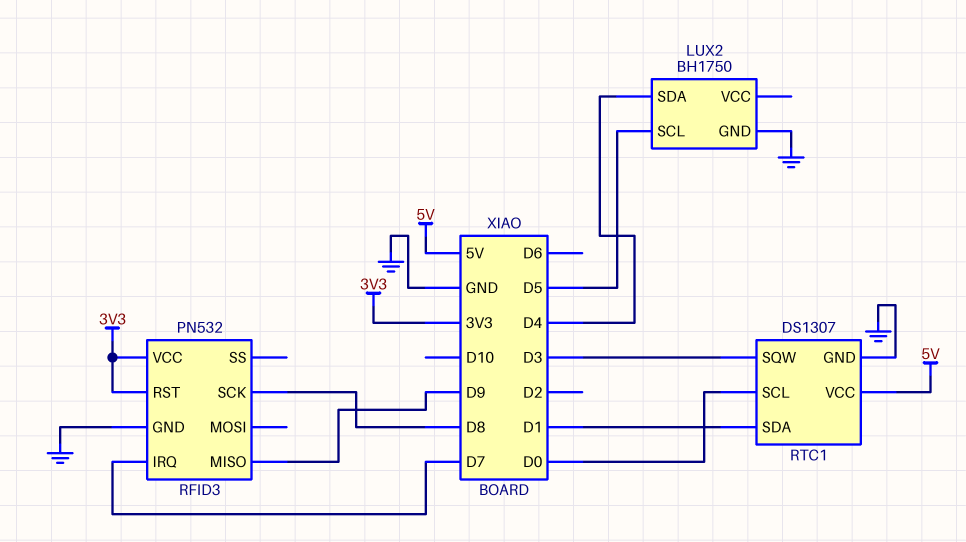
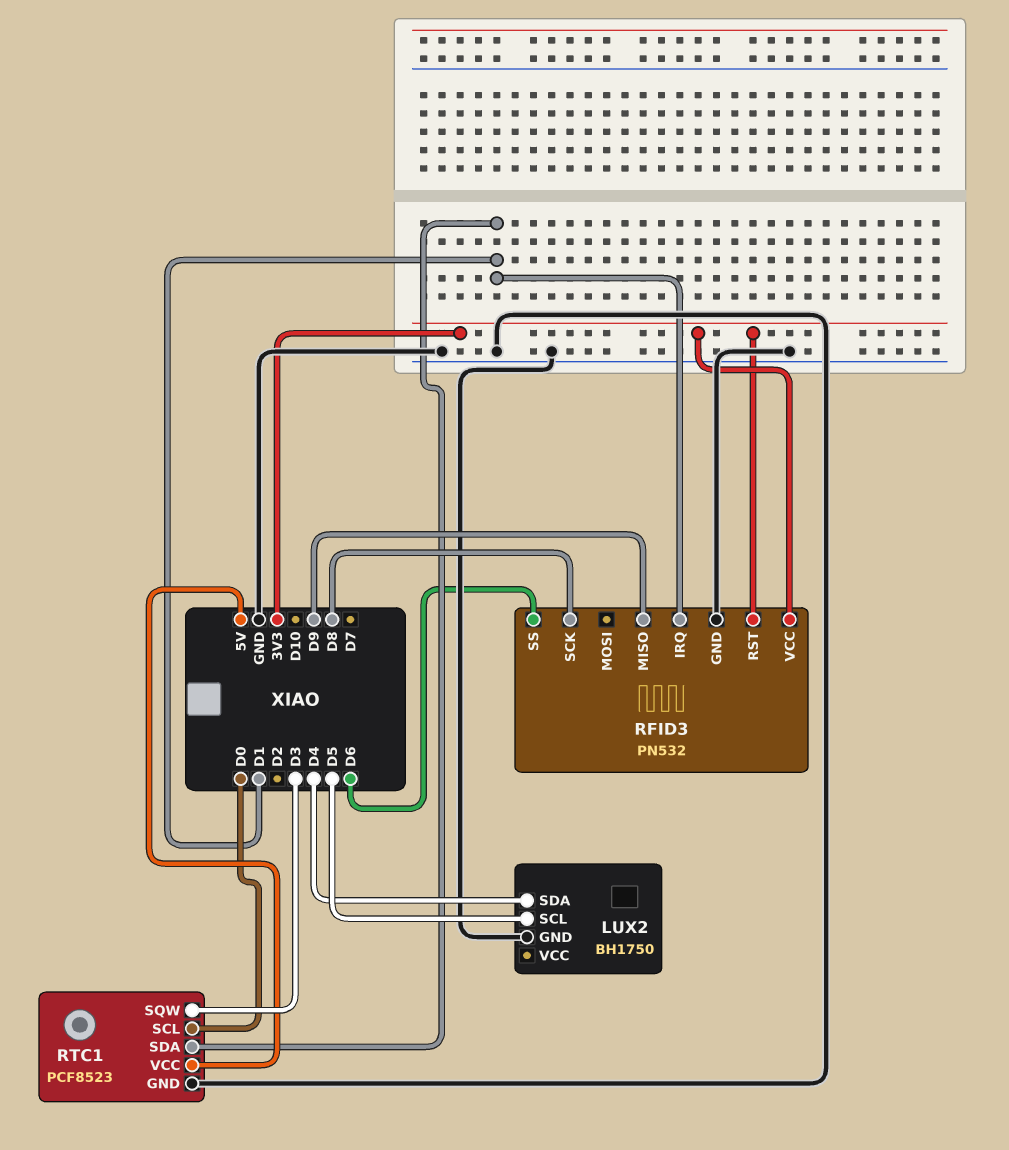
RFID3 pin IRQ: D7 -> D1
RFID3 pin SS: none -> D6
RTC1: DS1307 -> PCF8523

